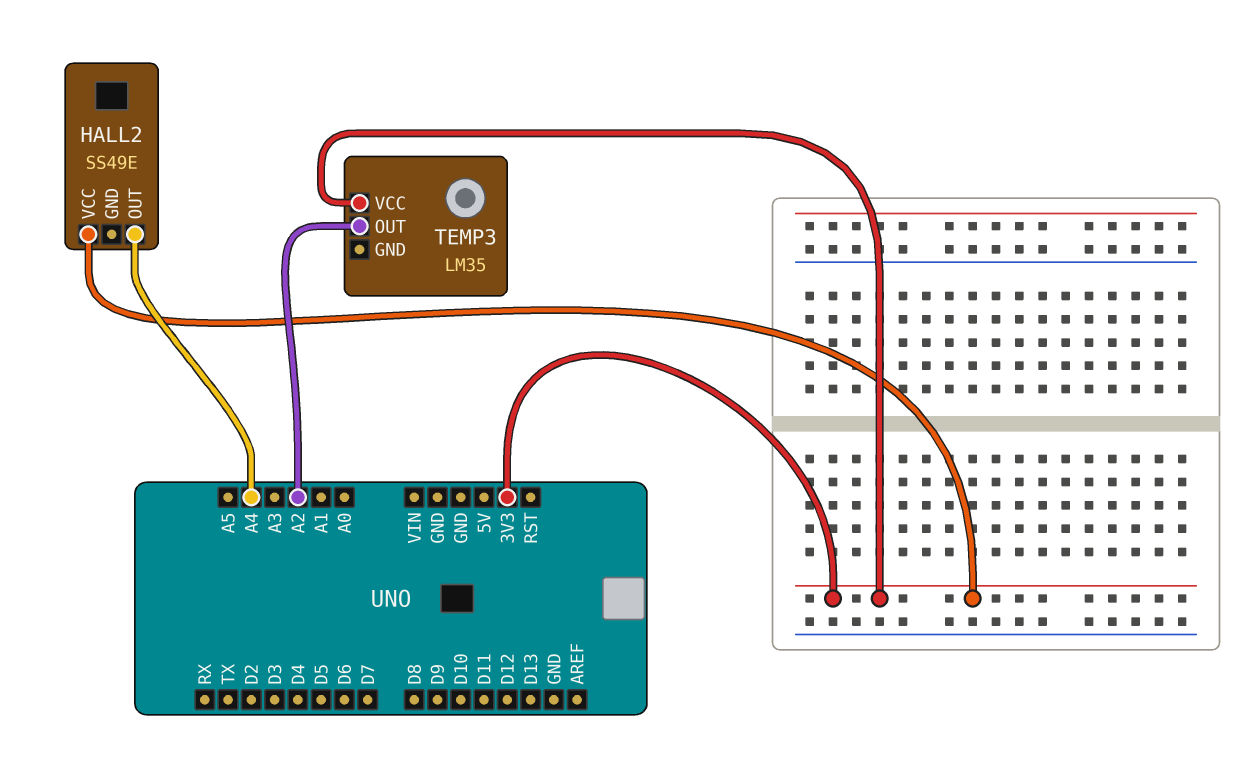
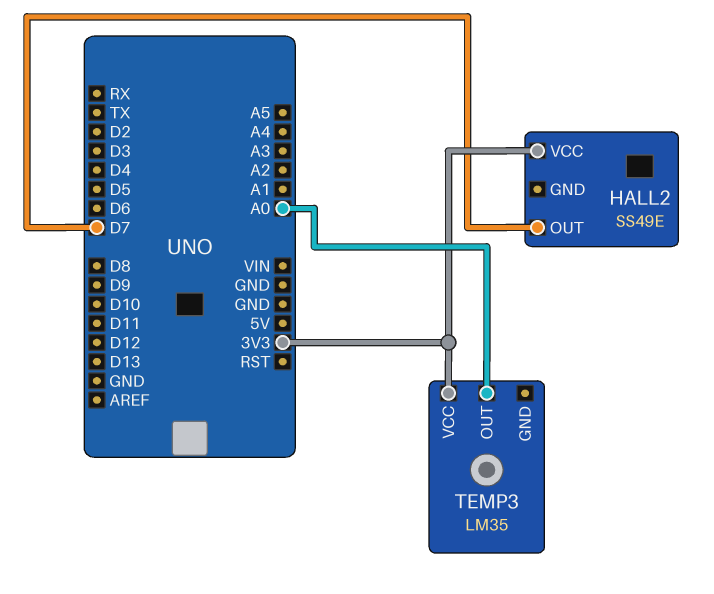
HALL2 pin OUT: A4 -> D7
TEMP3 pin OUT: A2 -> A0

